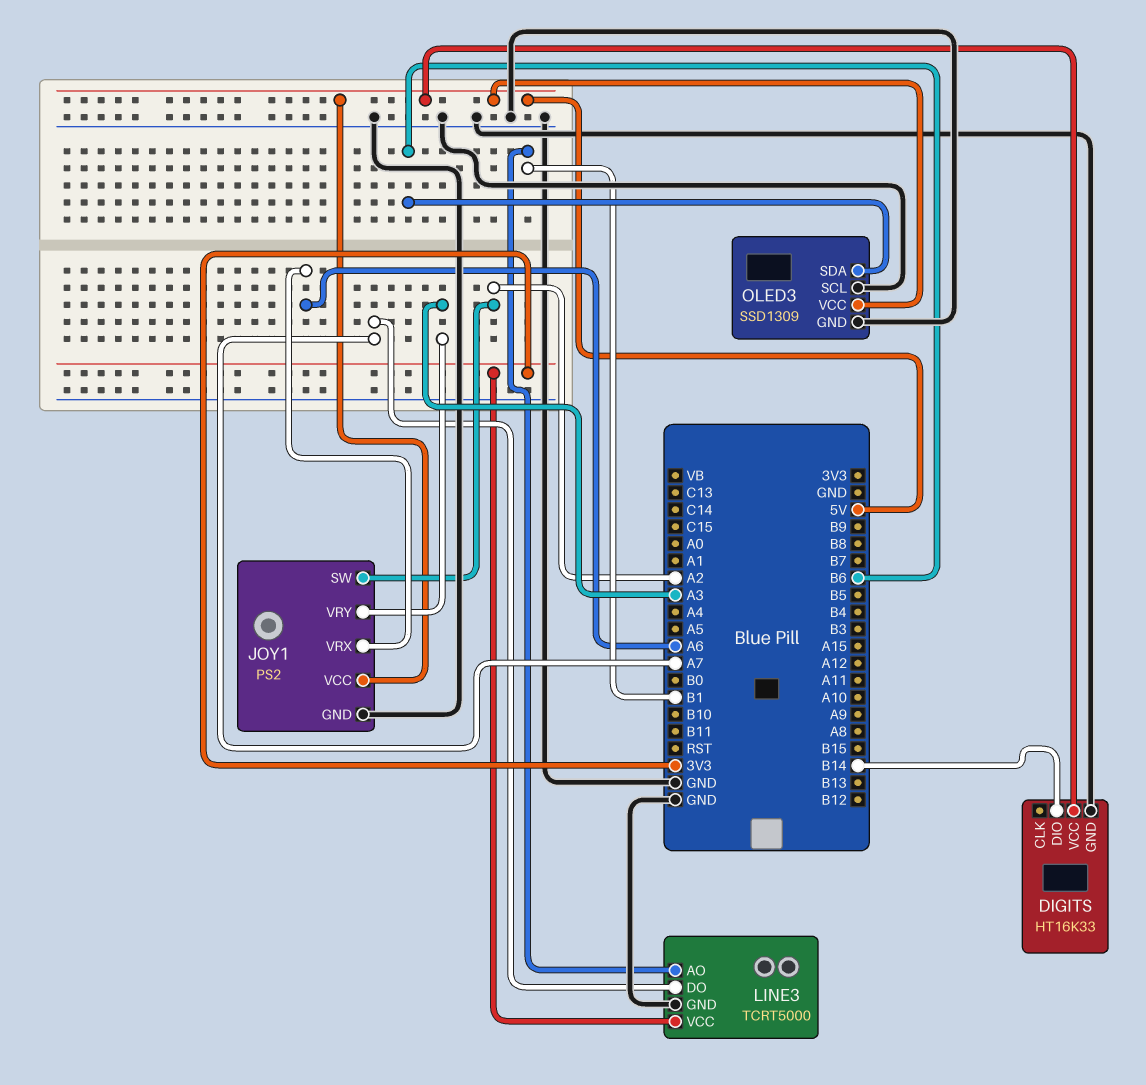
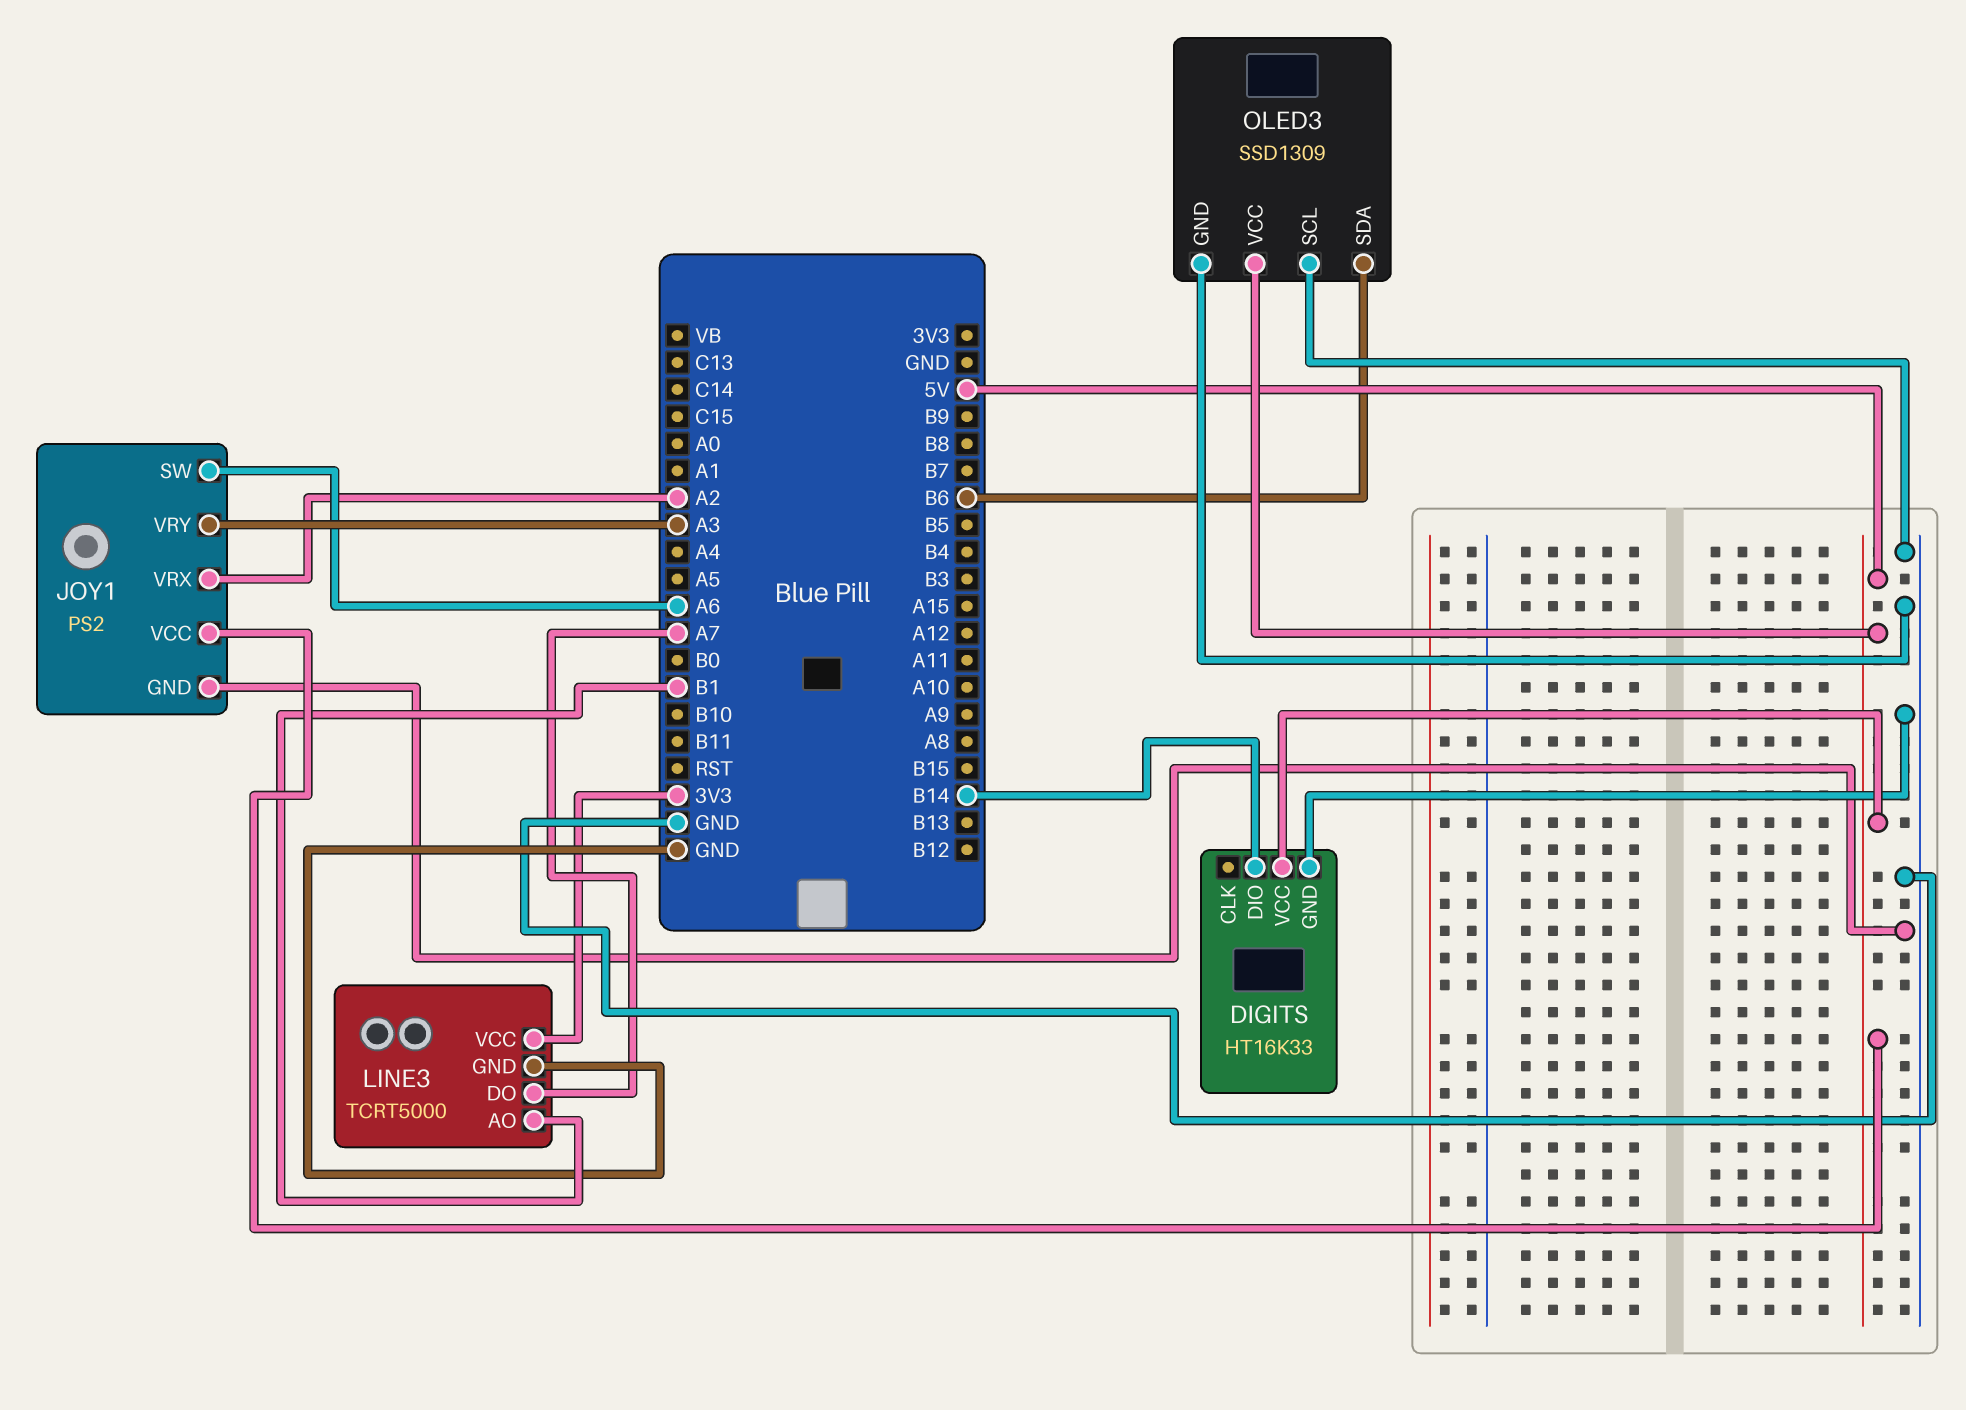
JOY1 pin SW: A2 -> A6
JOY1 pin VRX: A6 -> A2

